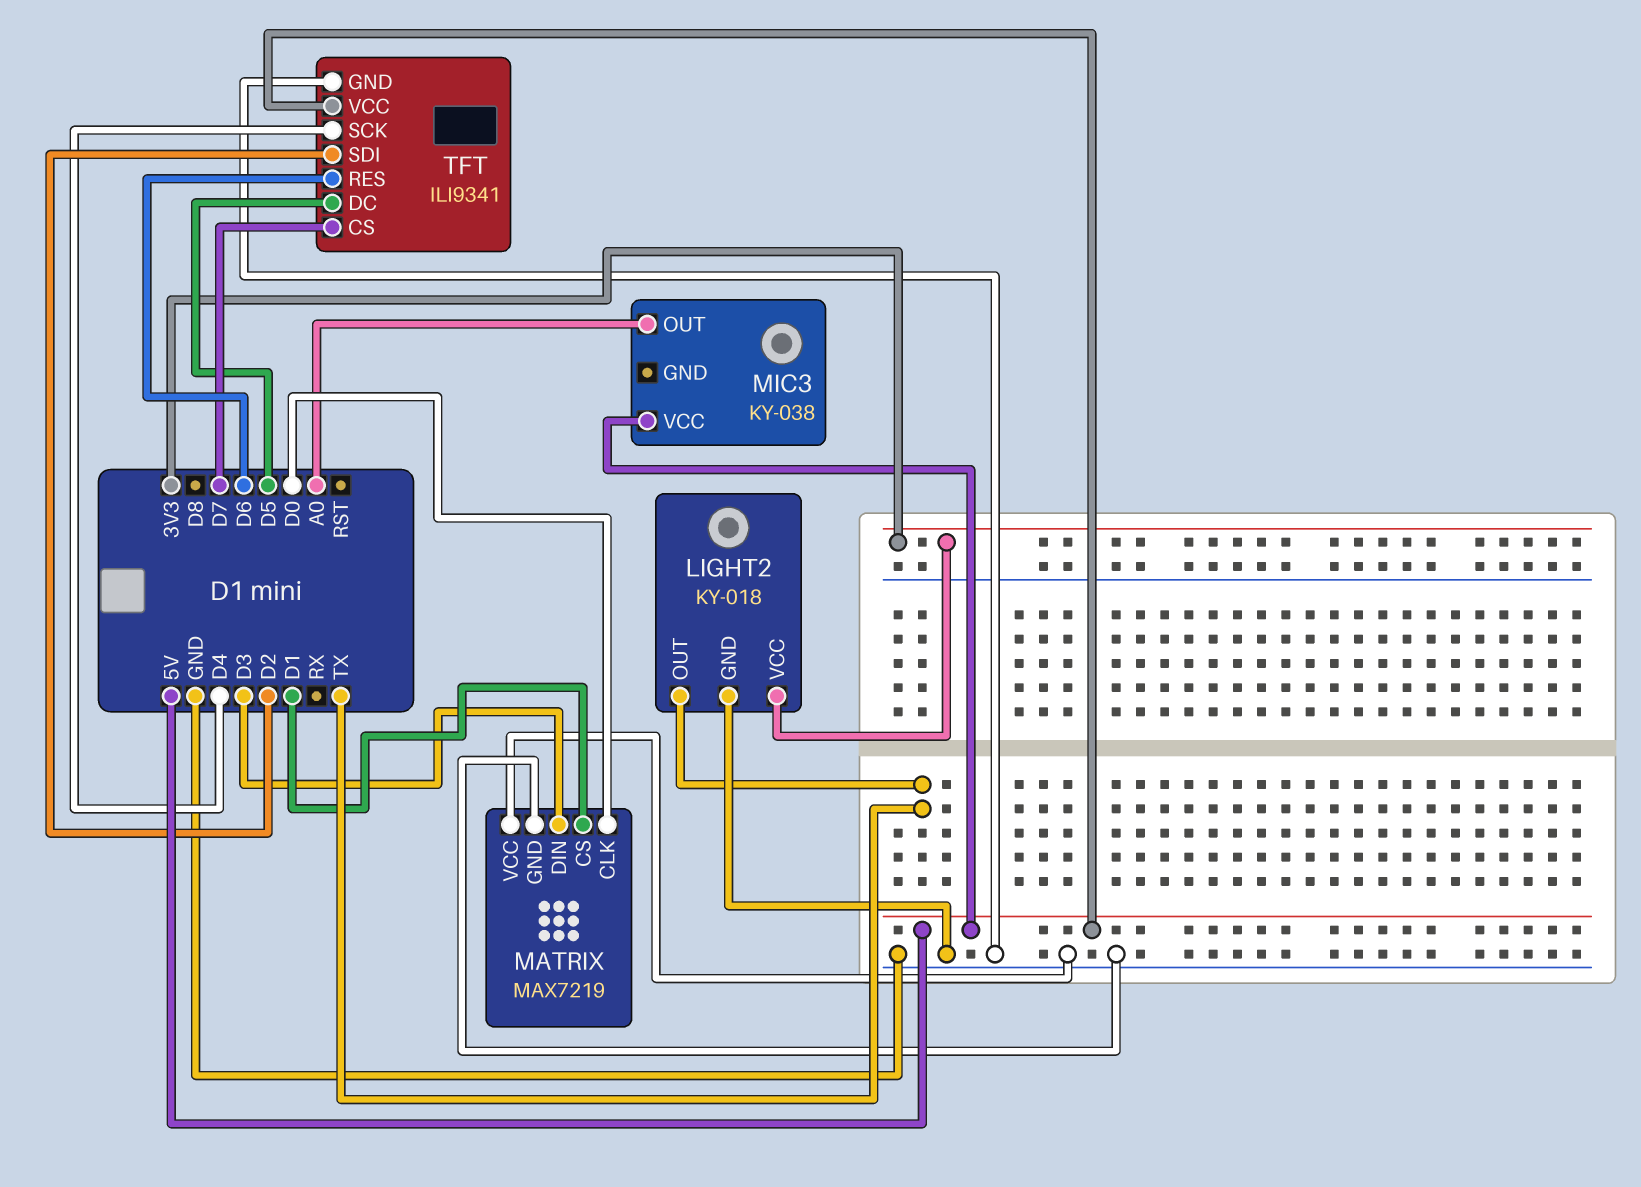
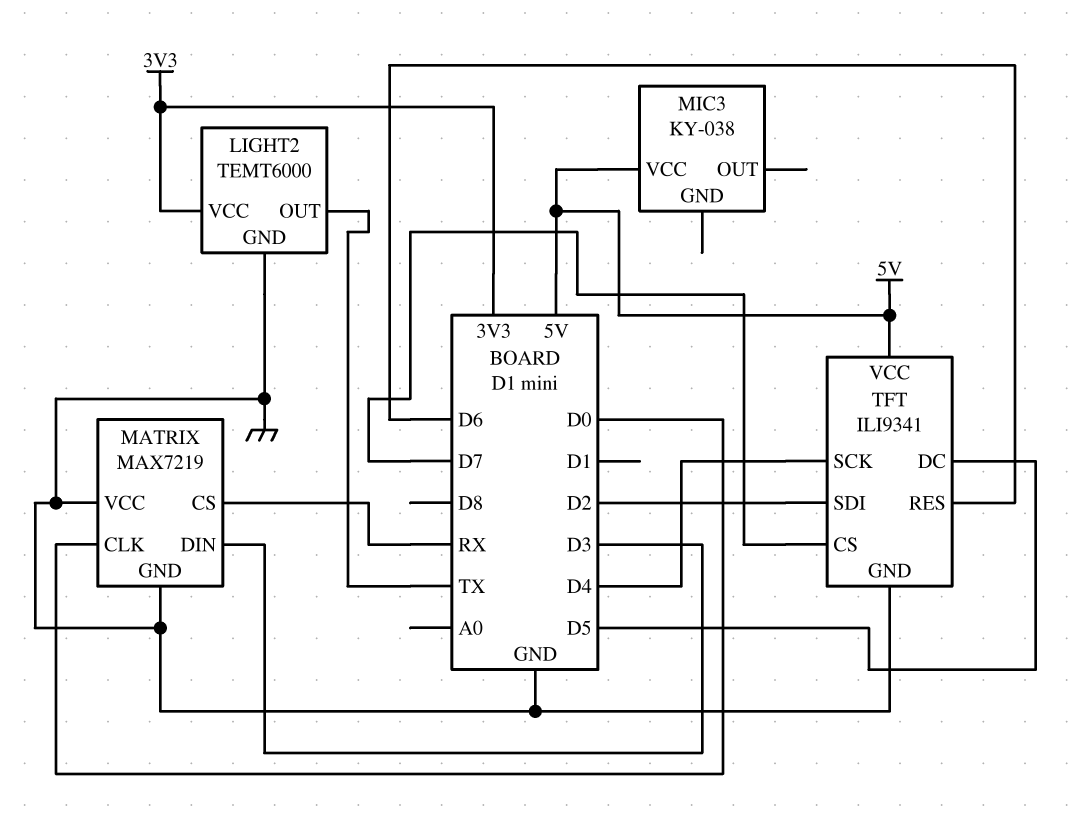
LIGHT2: KY-018 -> TEMT6000
MATRIX pin CS: D1 -> RX
MIC3 pin OUT: A0 -> none

